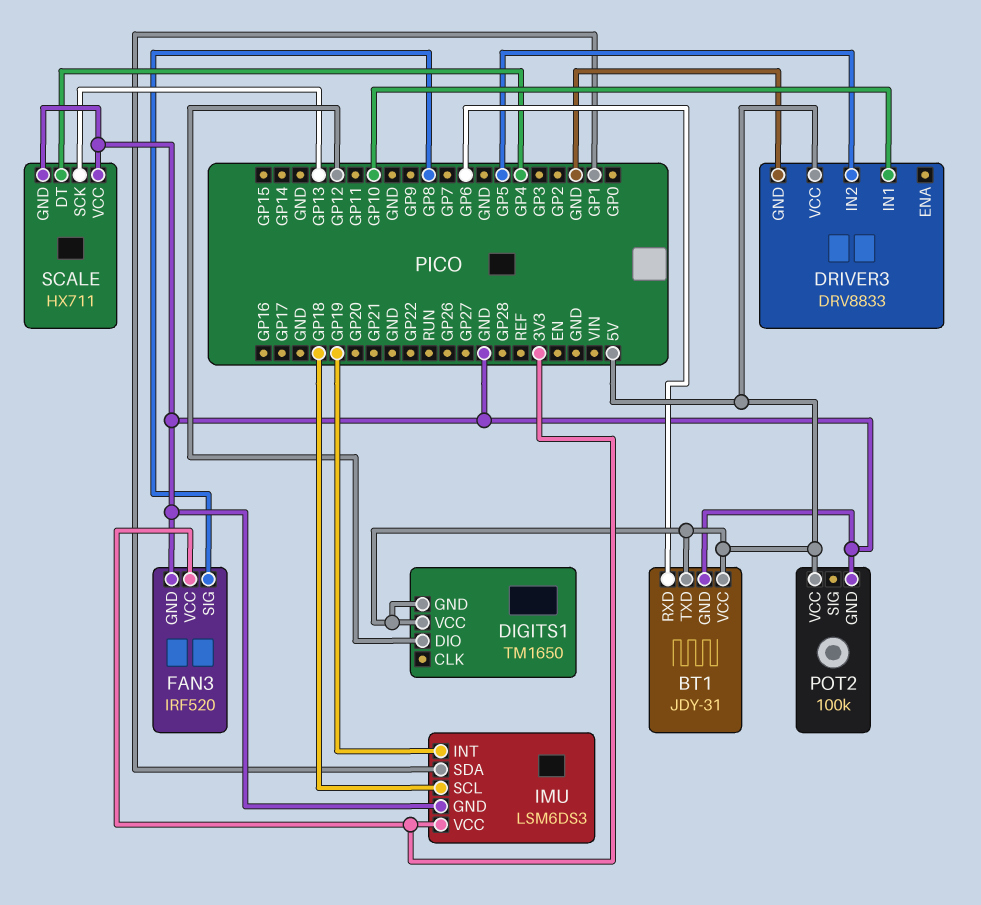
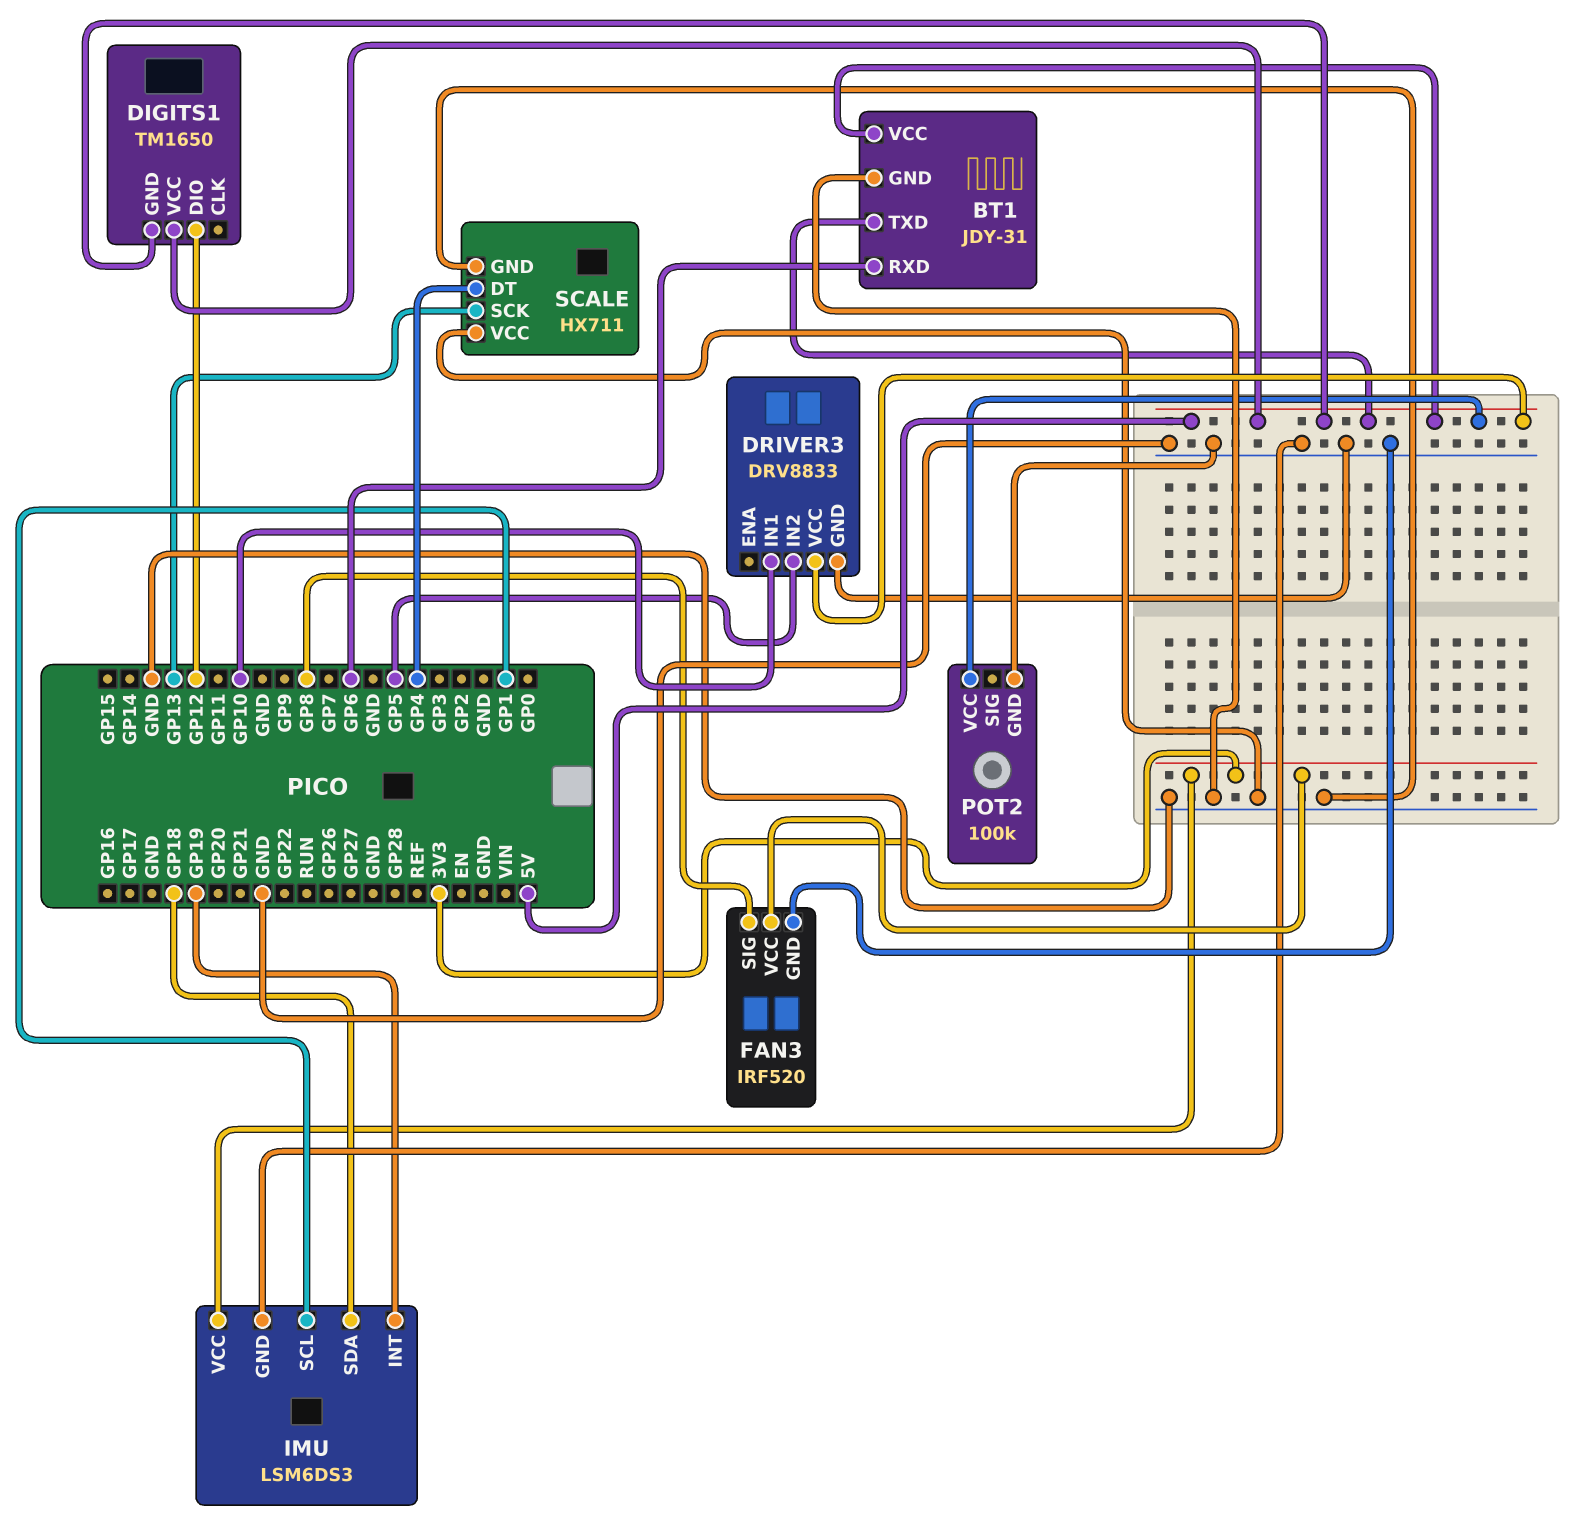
IMU pin SCL: GP18 -> GP1
IMU pin SDA: GP1 -> GP18

